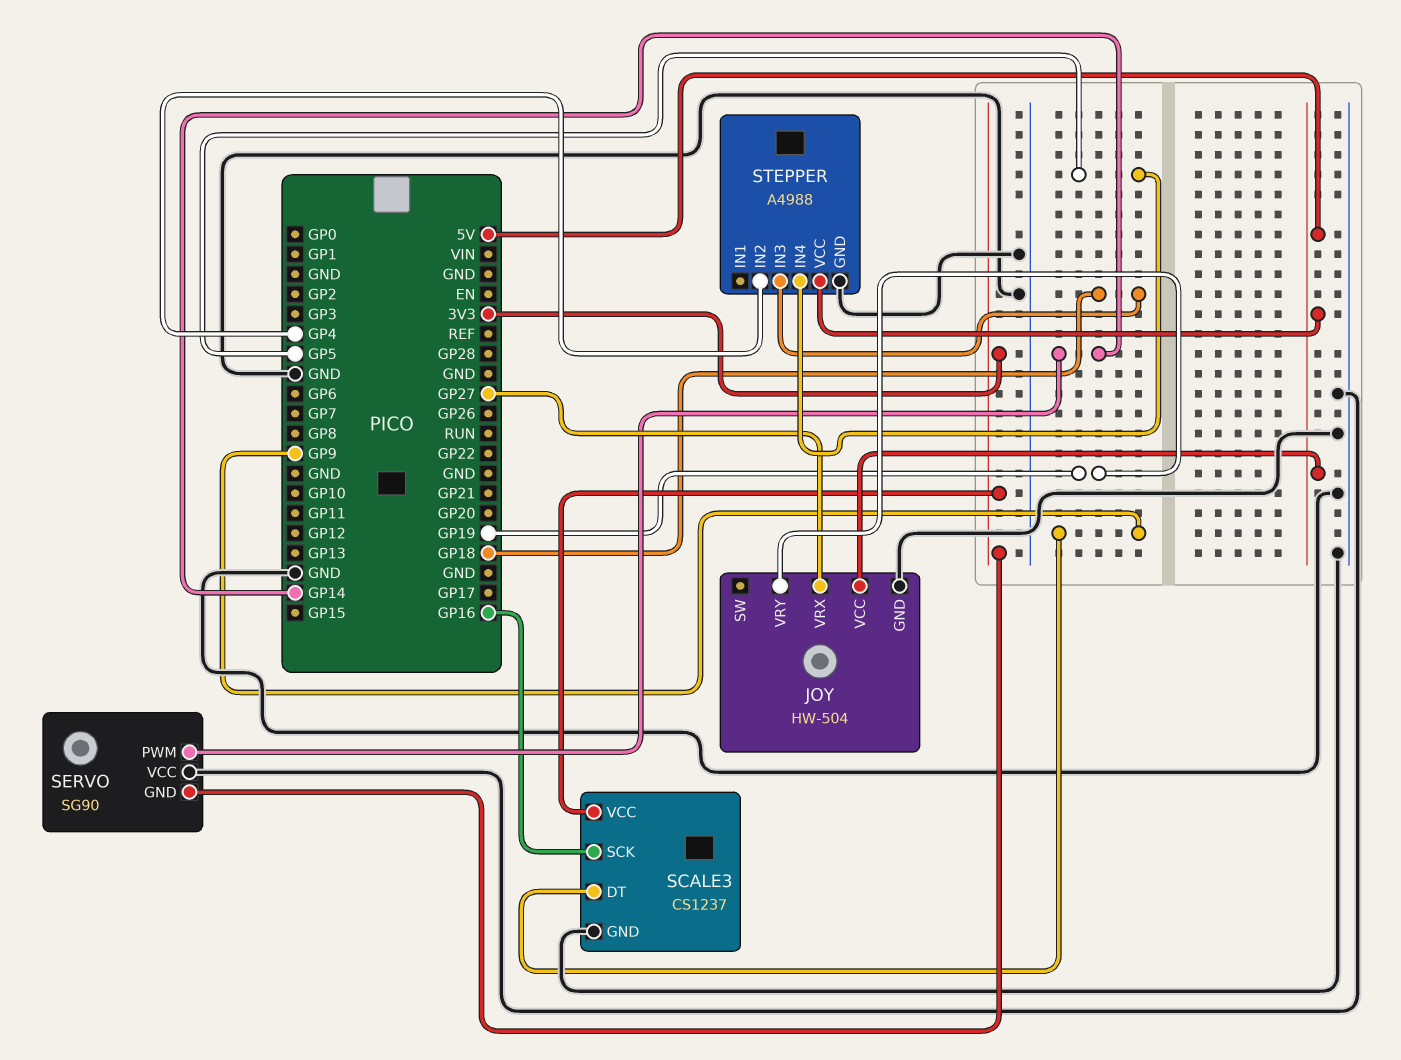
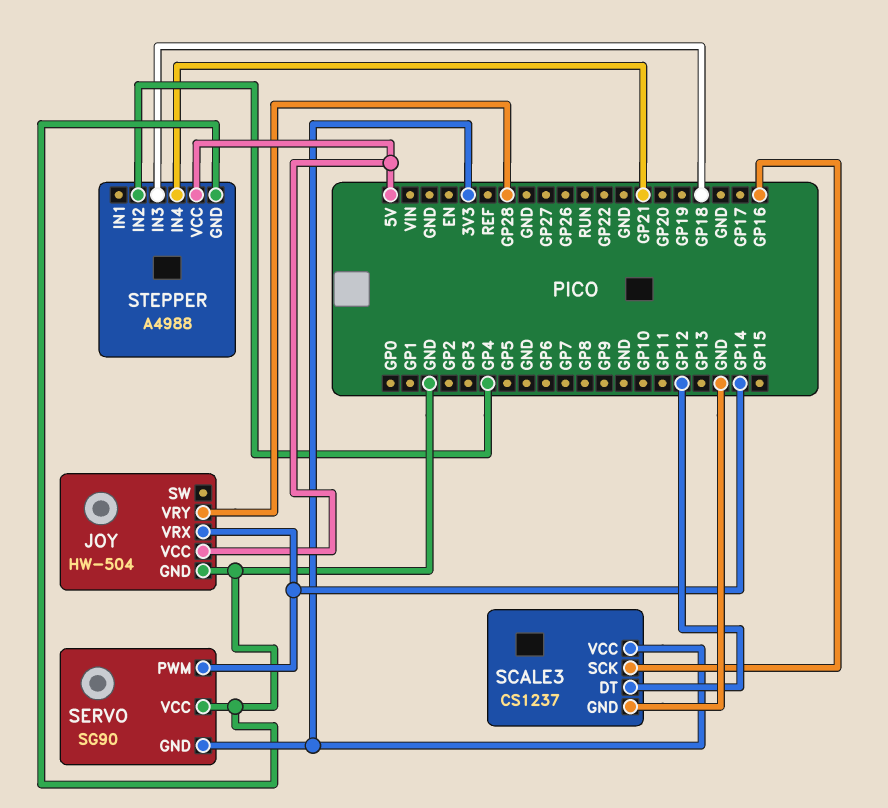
JOY pin VRX: GP27 -> GP14
JOY pin VRY: GP19 -> GP28
SCALE3 pin DT: GP9 -> GP12
STEPPER pin IN4: GP5 -> GP21

